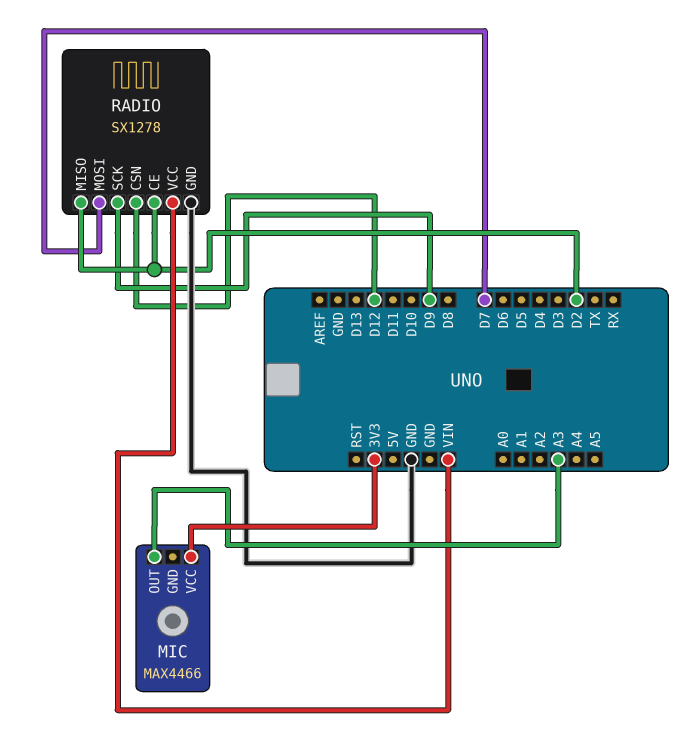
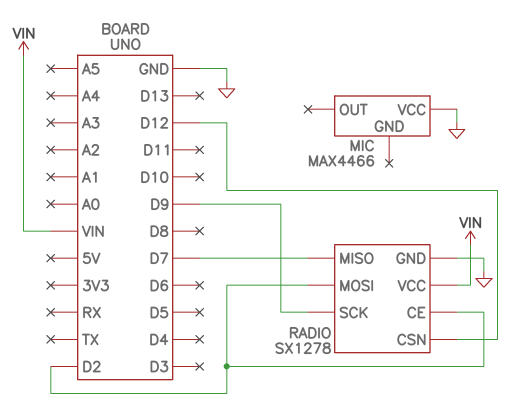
MIC pin OUT: A3 -> none
MIC pin VCC: 3V3 -> GND
RADIO pin MISO: D2 -> D7
RADIO pin MOSI: D7 -> D2

